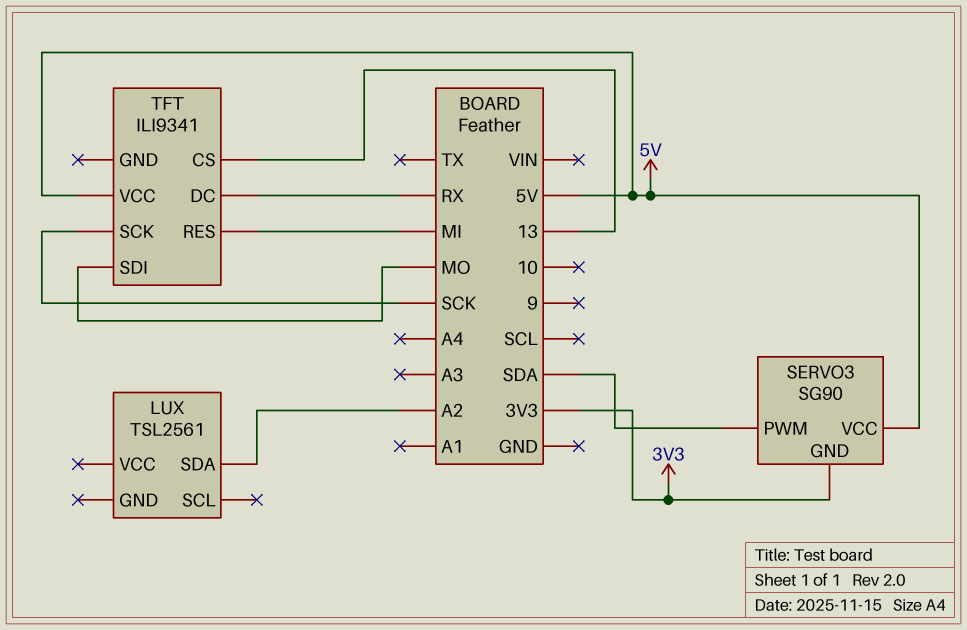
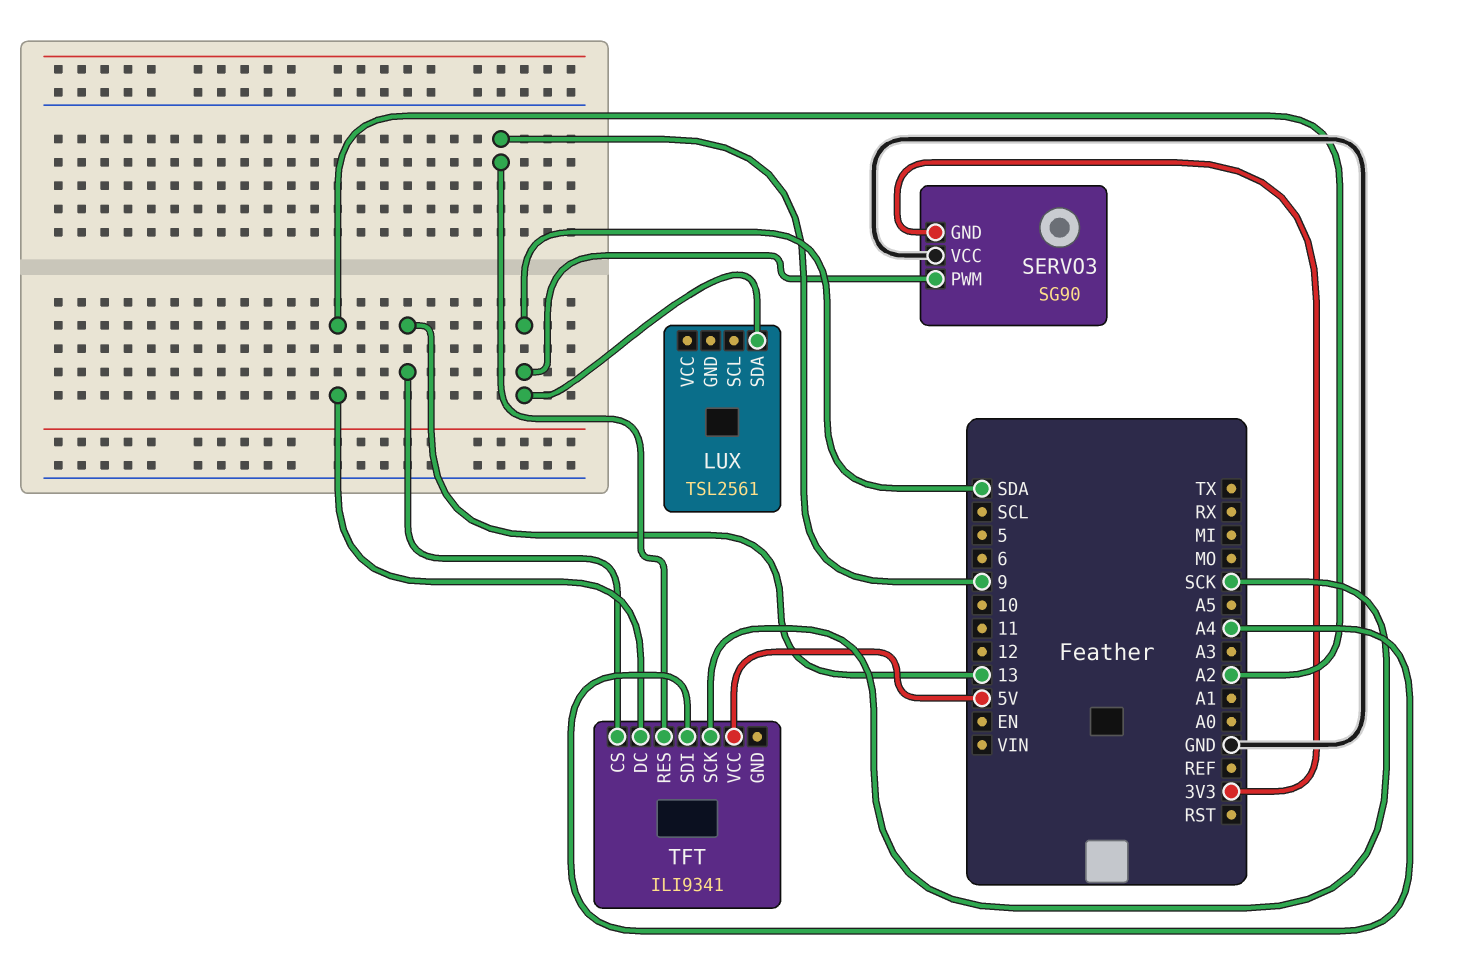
LUX pin SDA: A2 -> SDA
SERVO3 pin VCC: 5V -> GND
TFT pin DC: RX -> A2
TFT pin RES: MI -> 9
TFT pin SDI: MO -> A4

